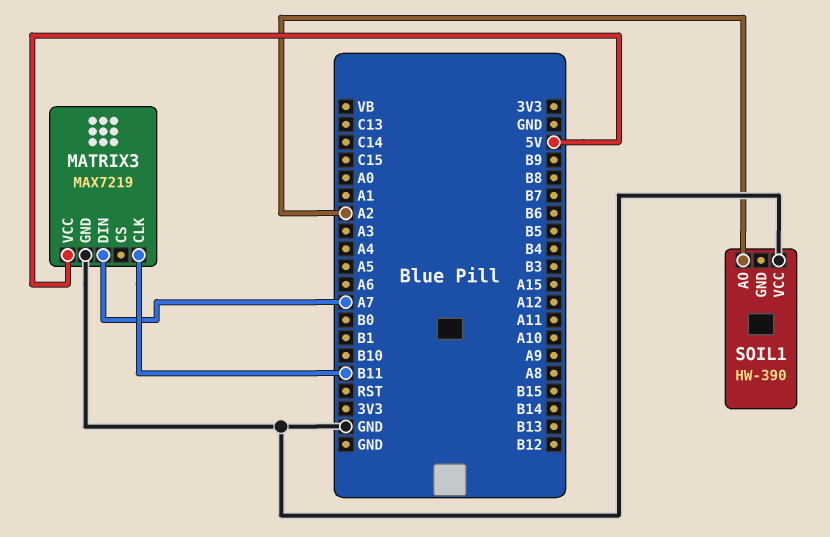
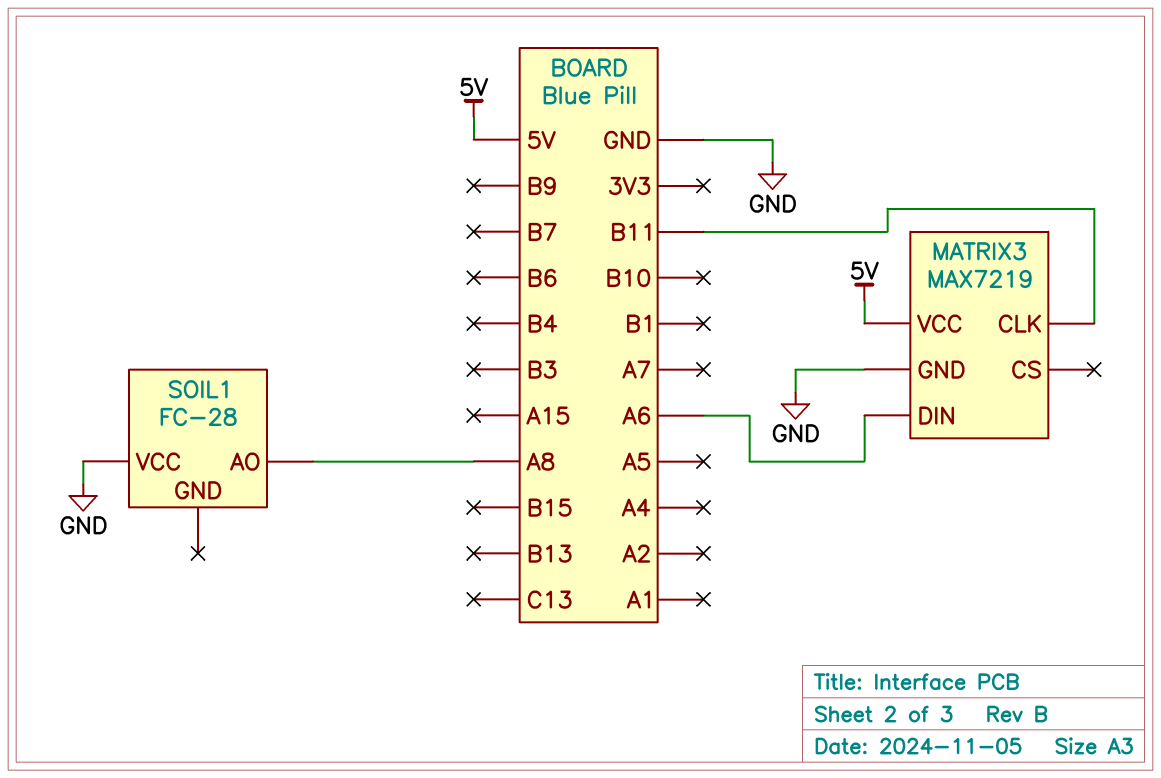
MATRIX3 pin DIN: A7 -> A6
SOIL1: HW-390 -> FC-28
SOIL1 pin AO: A2 -> A8

